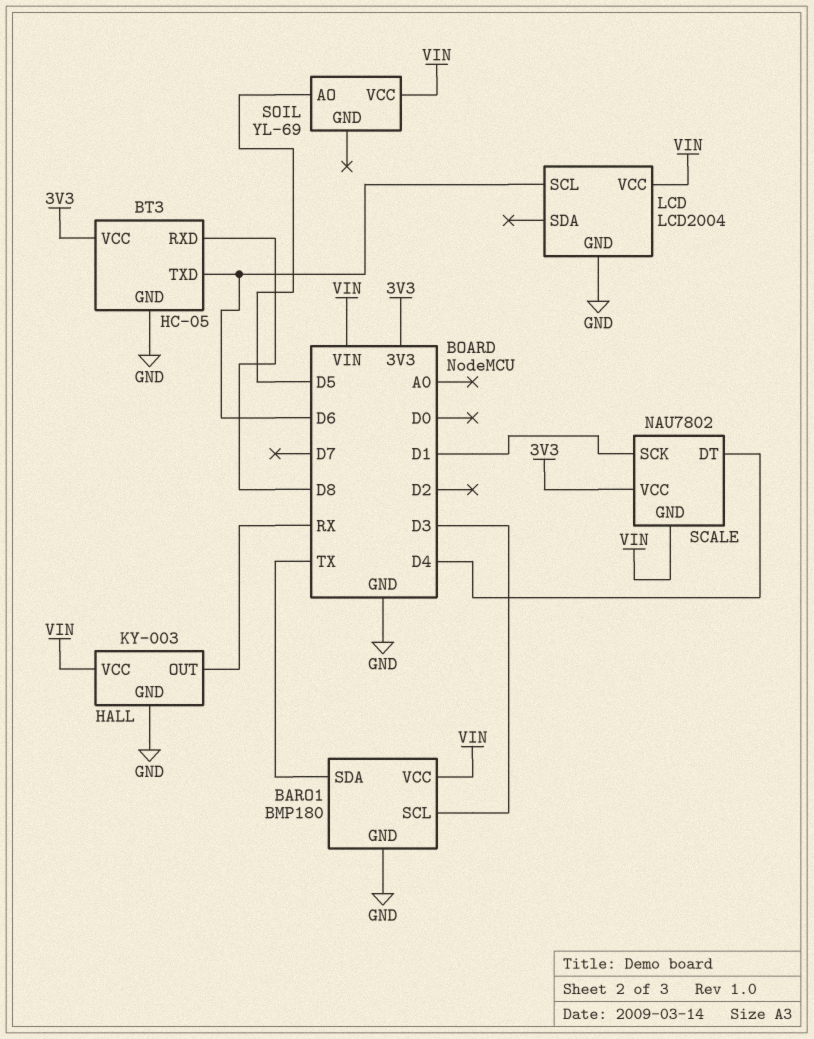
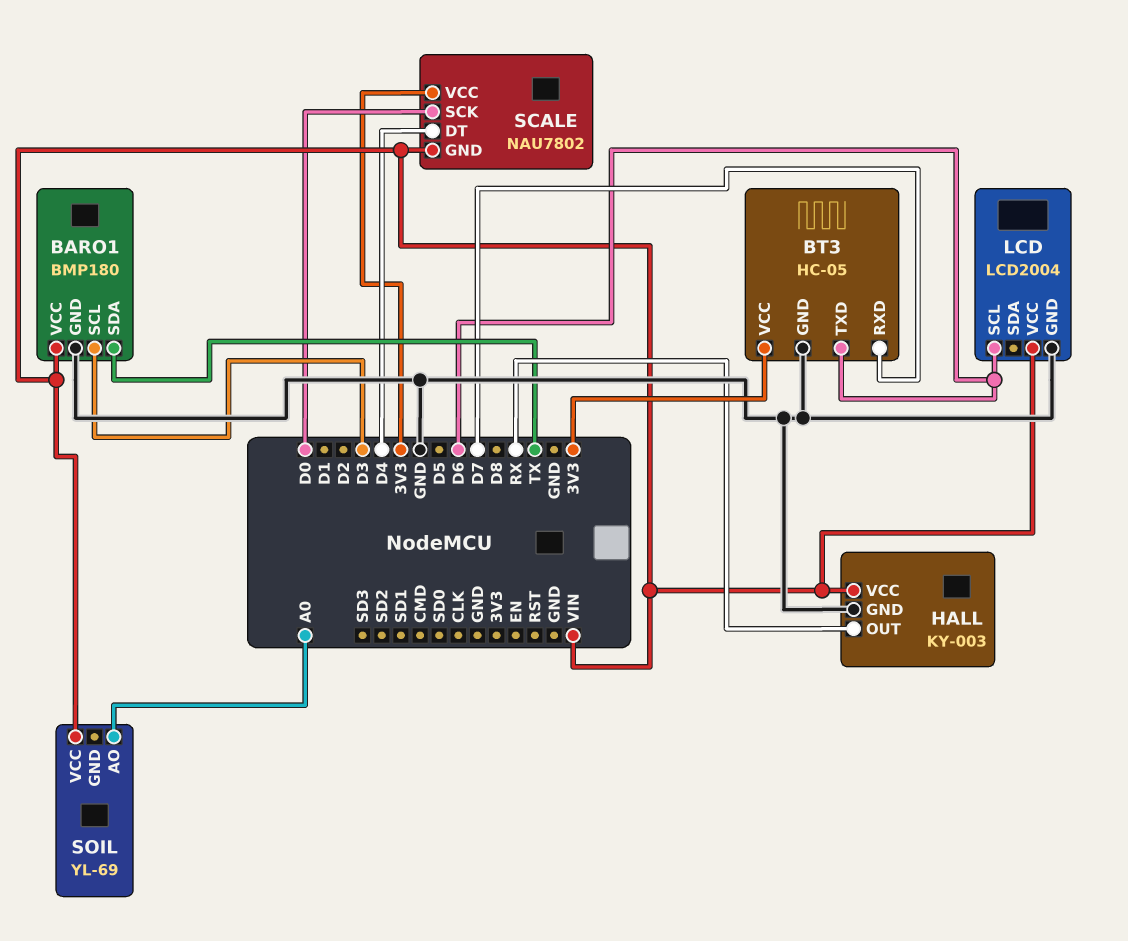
BT3 pin RXD: D8 -> D7
SCALE pin SCK: D1 -> D0
SOIL pin AO: D5 -> A0

